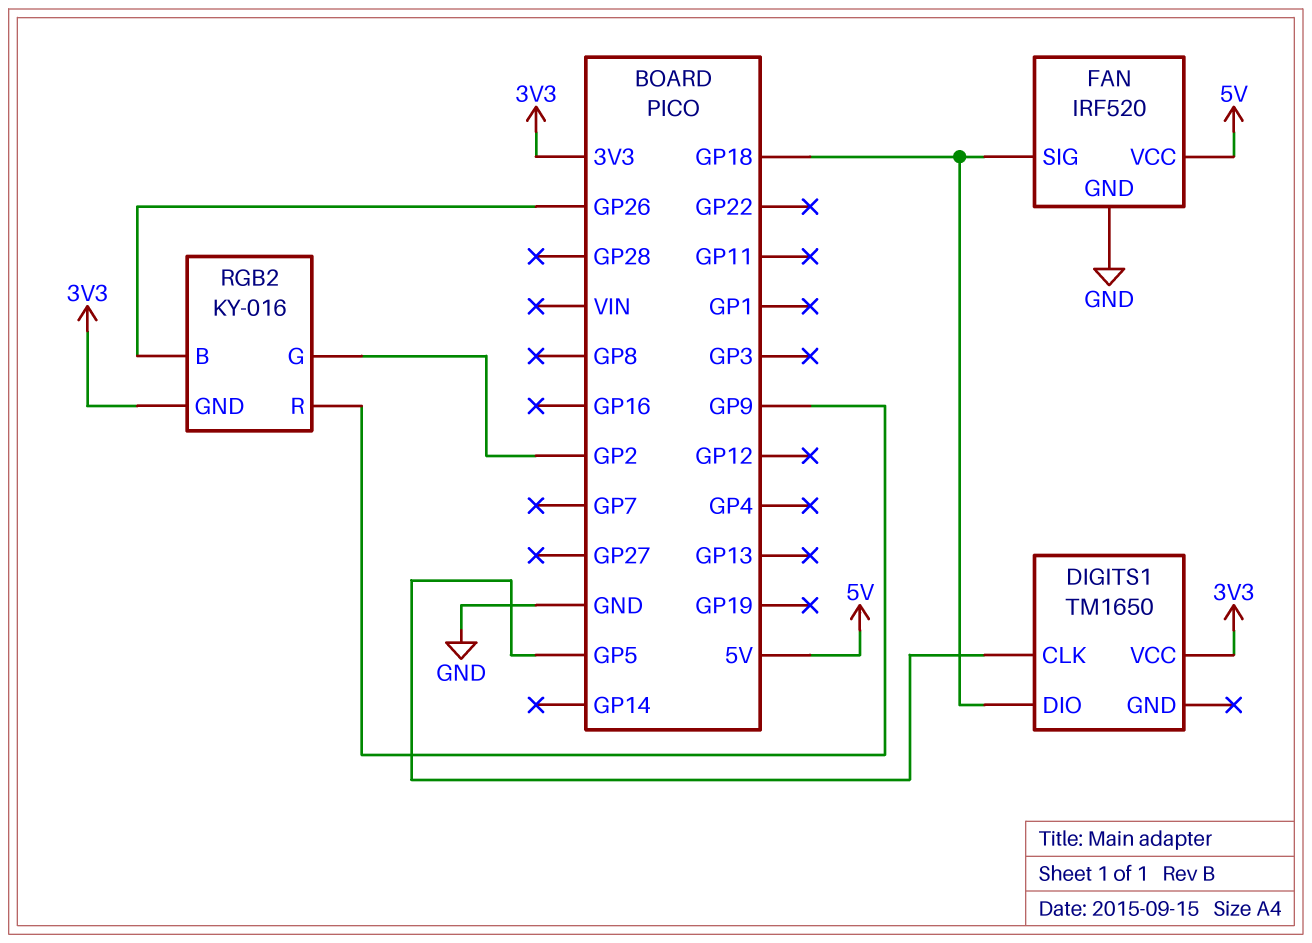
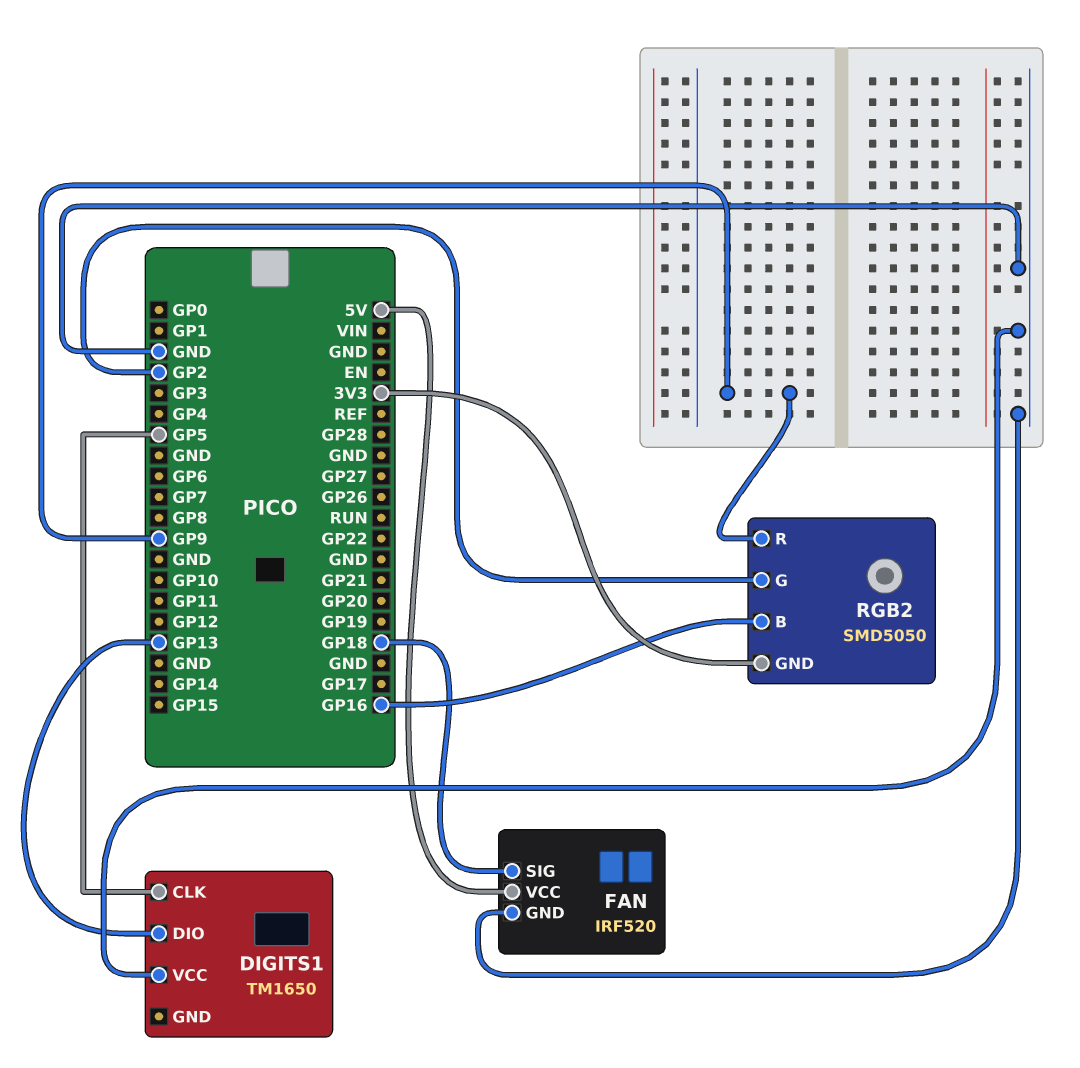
DIGITS1 pin DIO: GP18 -> GP13
DIGITS1 pin VCC: 3V3 -> GND
RGB2: KY-016 -> SMD5050
RGB2 pin B: GP26 -> GP16

